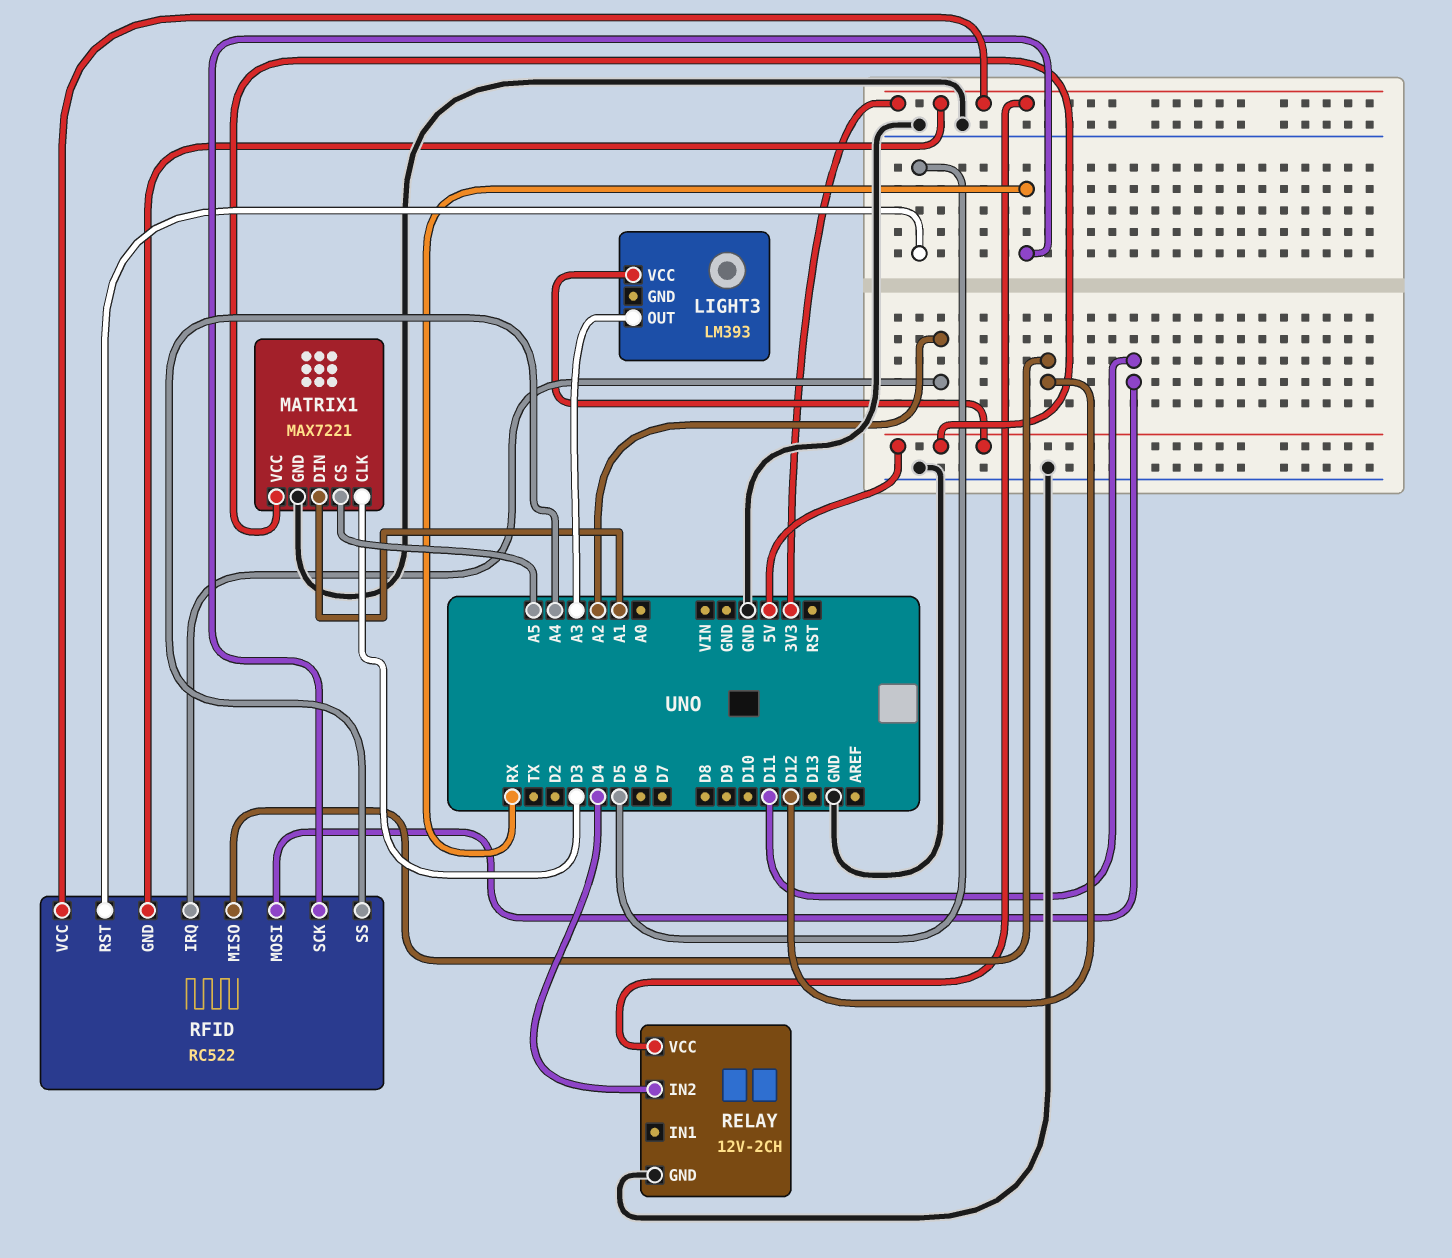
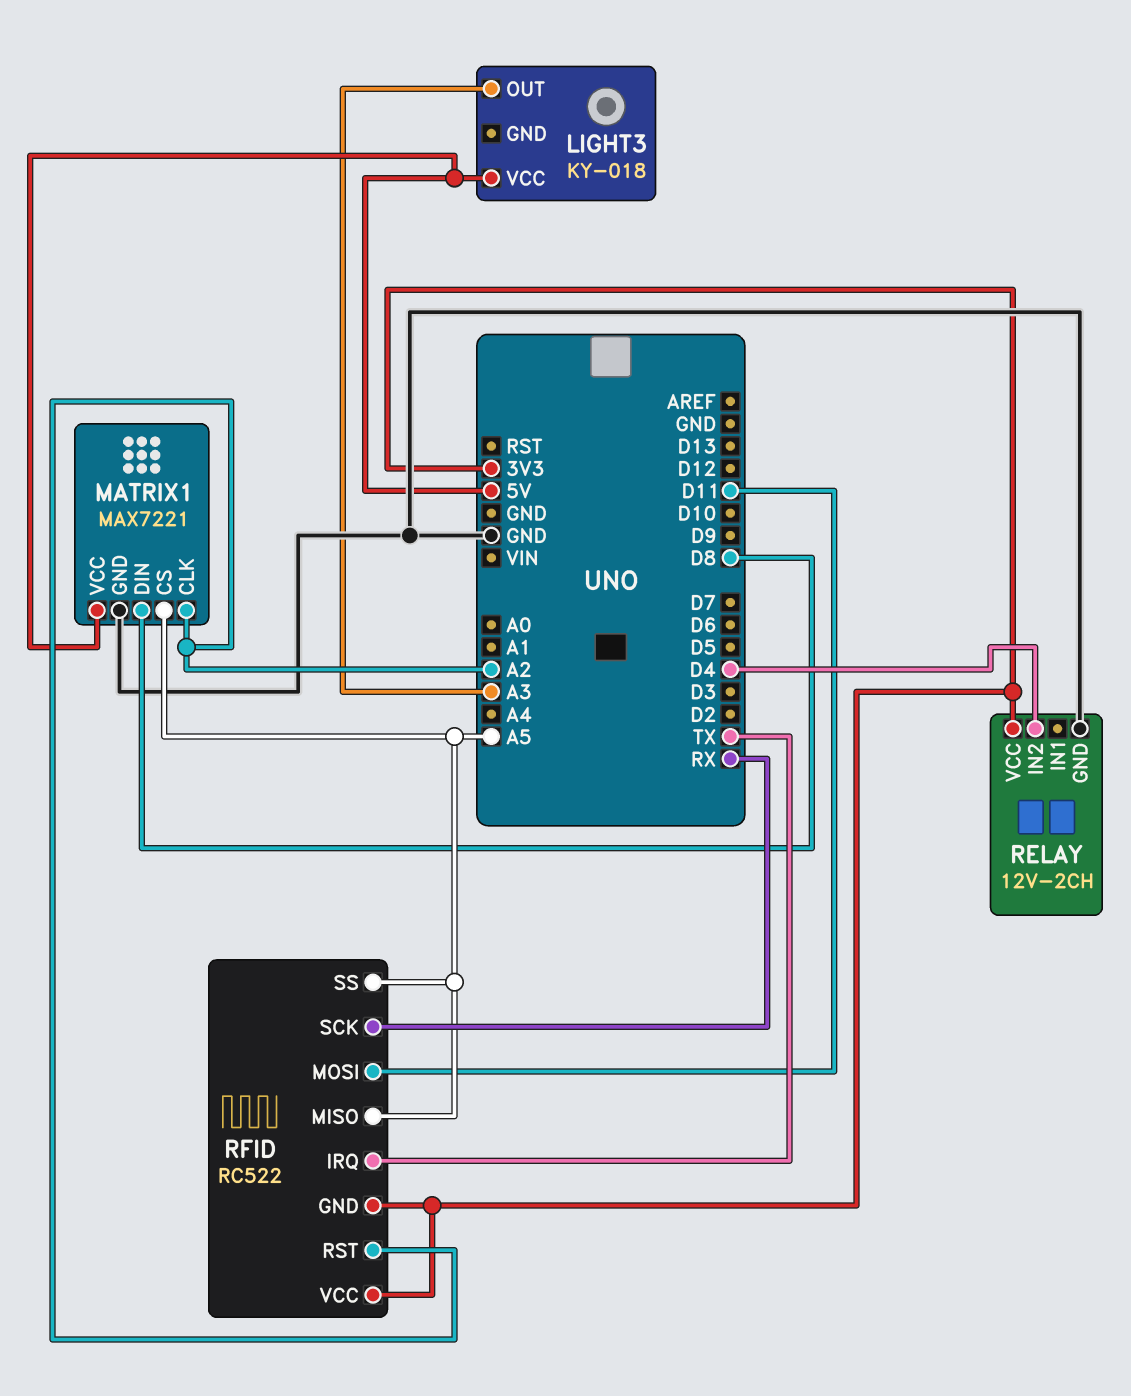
LIGHT3: LM393 -> KY-018
MATRIX1 pin CLK: D3 -> A2
MATRIX1 pin DIN: A1 -> D8
RFID pin IRQ: A2 -> TX
RFID pin MISO: D12 -> A5
RFID pin RST: D5 -> A2
RFID pin SS: A4 -> A5

